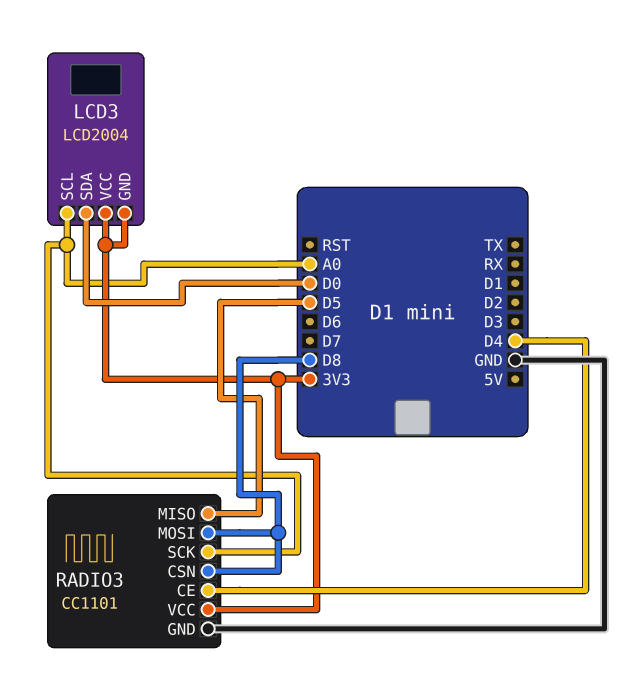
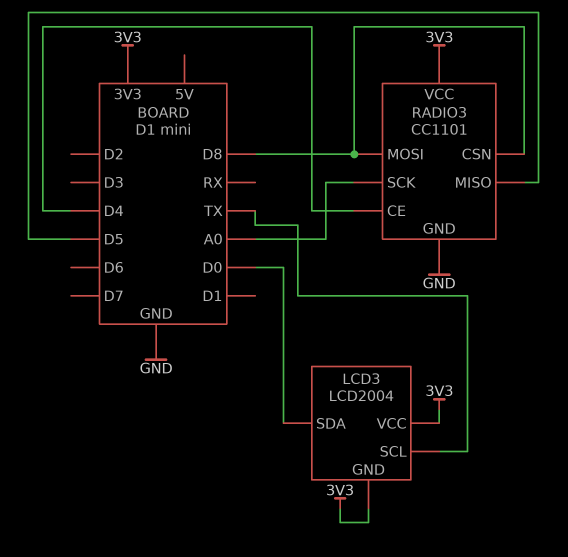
LCD3 pin SCL: A0 -> TX

